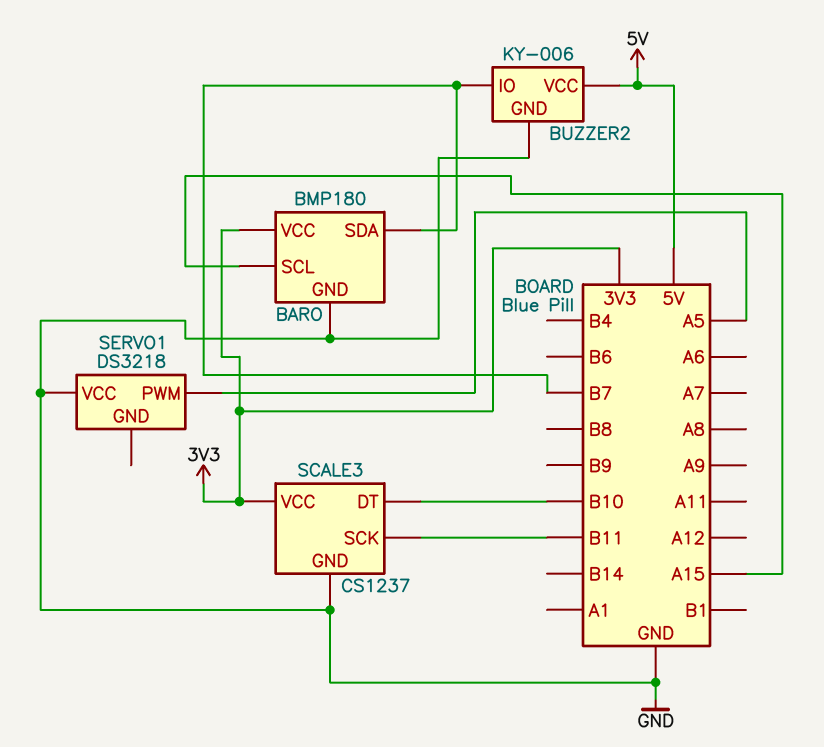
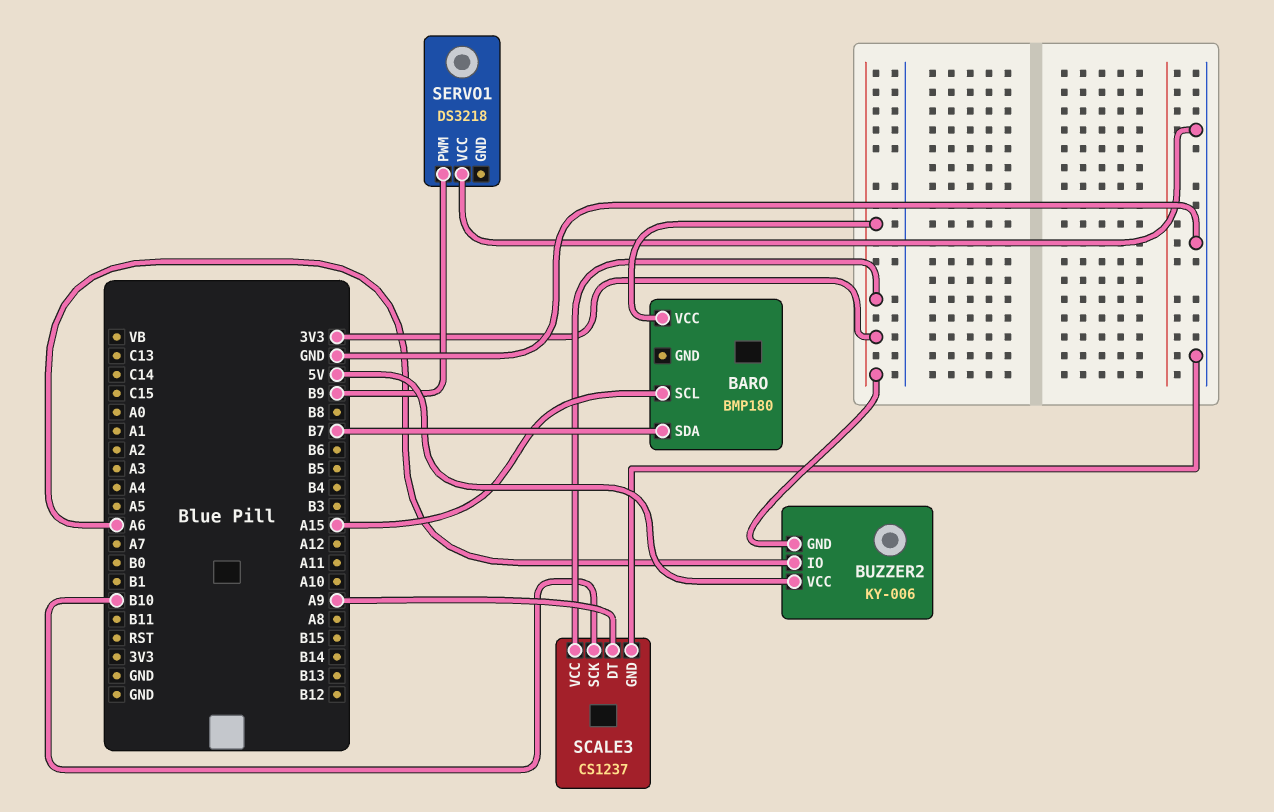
BARO pin GND: GND -> none
BUZZER2 pin GND: GND -> 3V3
BUZZER2 pin IO: B7 -> A6
SCALE3 pin DT: B10 -> A9
SCALE3 pin SCK: B11 -> B10
SERVO1 pin PWM: A5 -> B9

